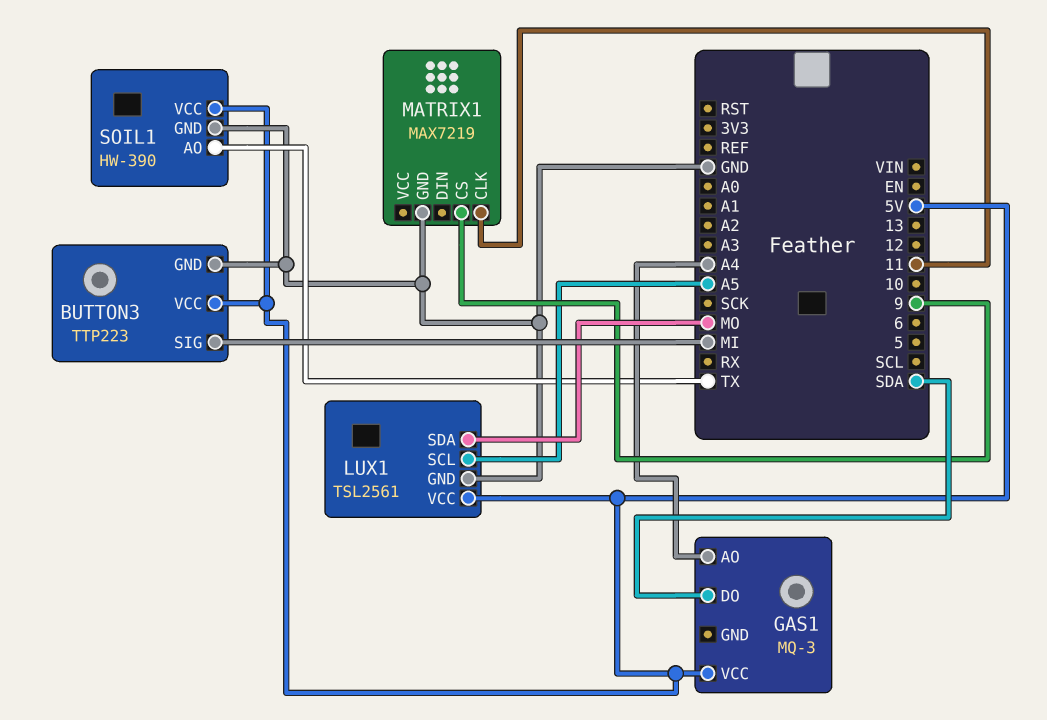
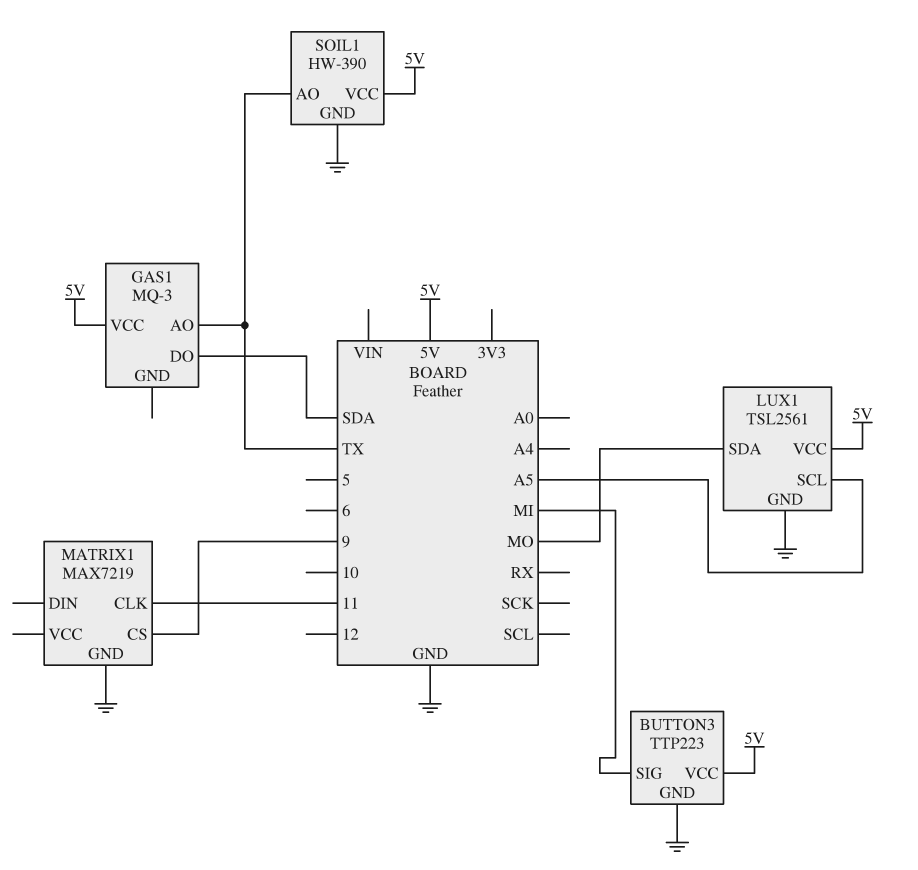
GAS1 pin AO: A4 -> TX

